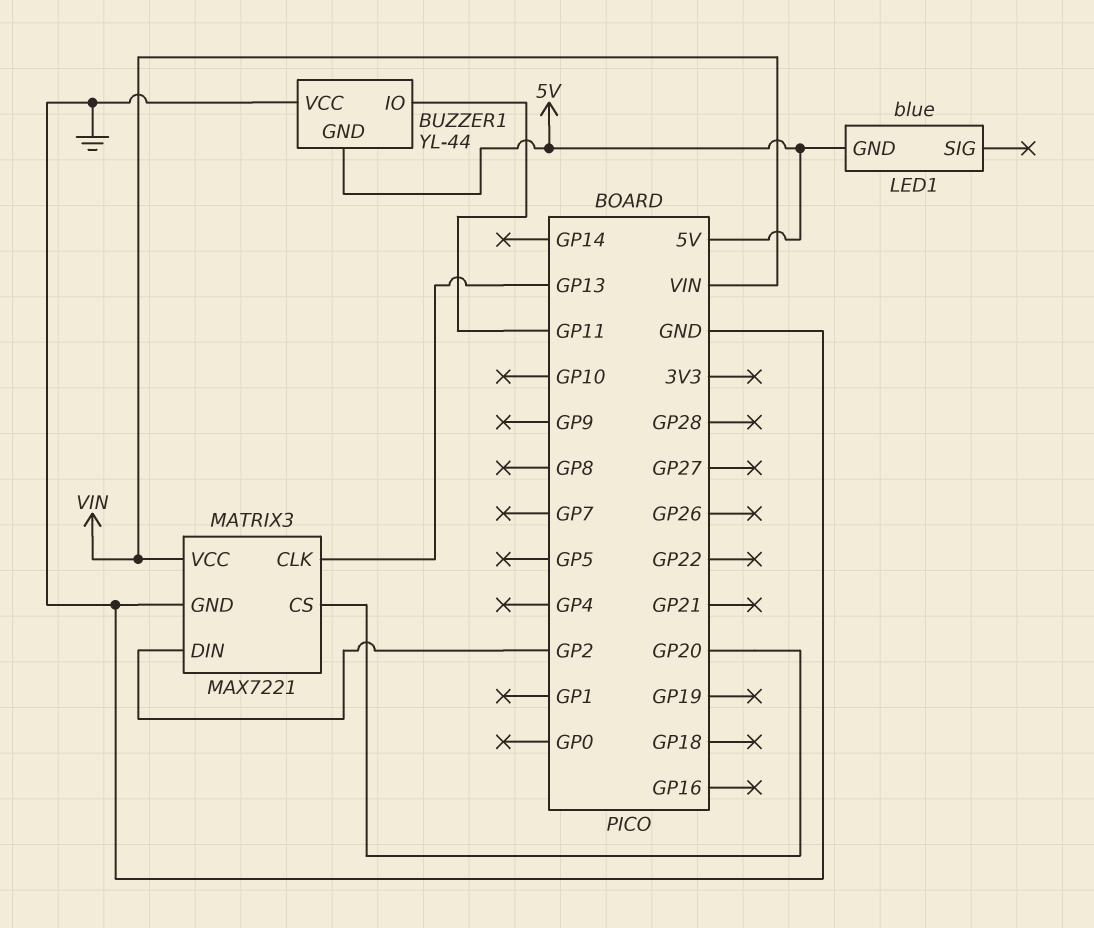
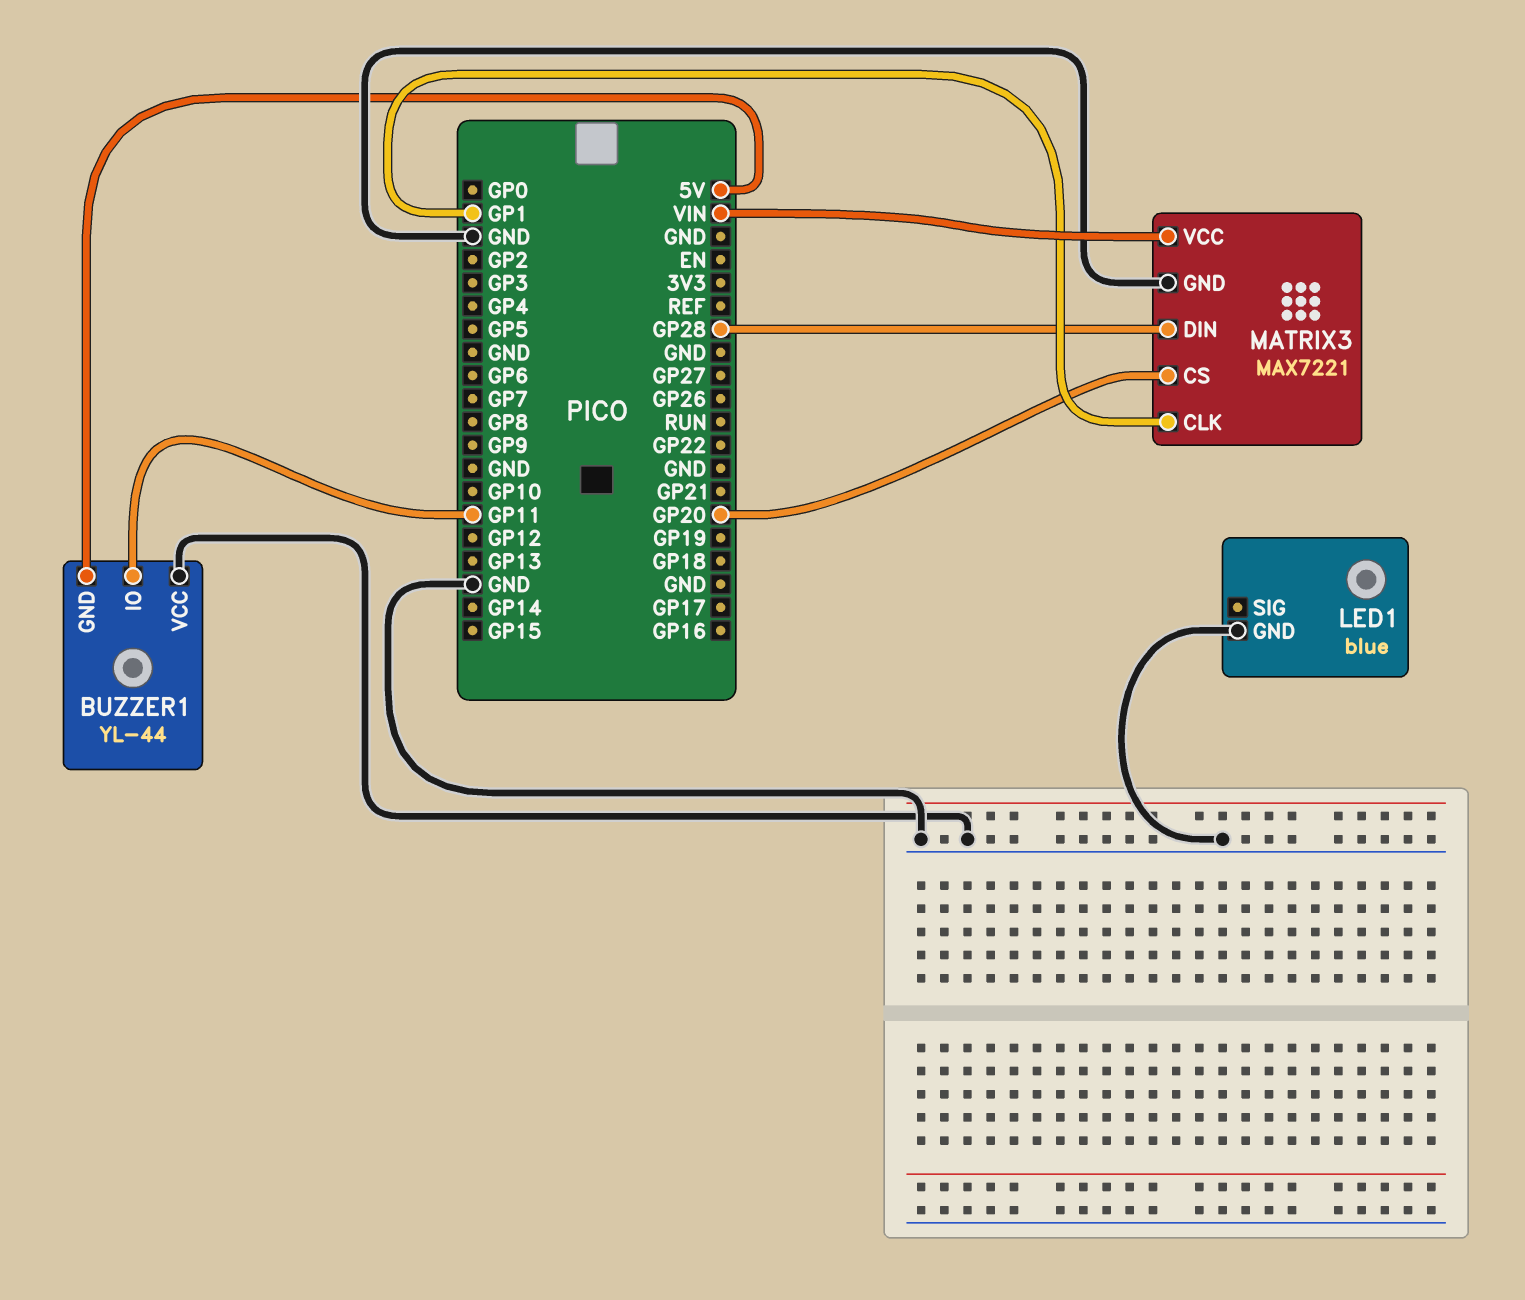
LED1 pin GND: 5V -> GND
MATRIX3 pin CLK: GP13 -> GP1
MATRIX3 pin DIN: GP2 -> GP28

